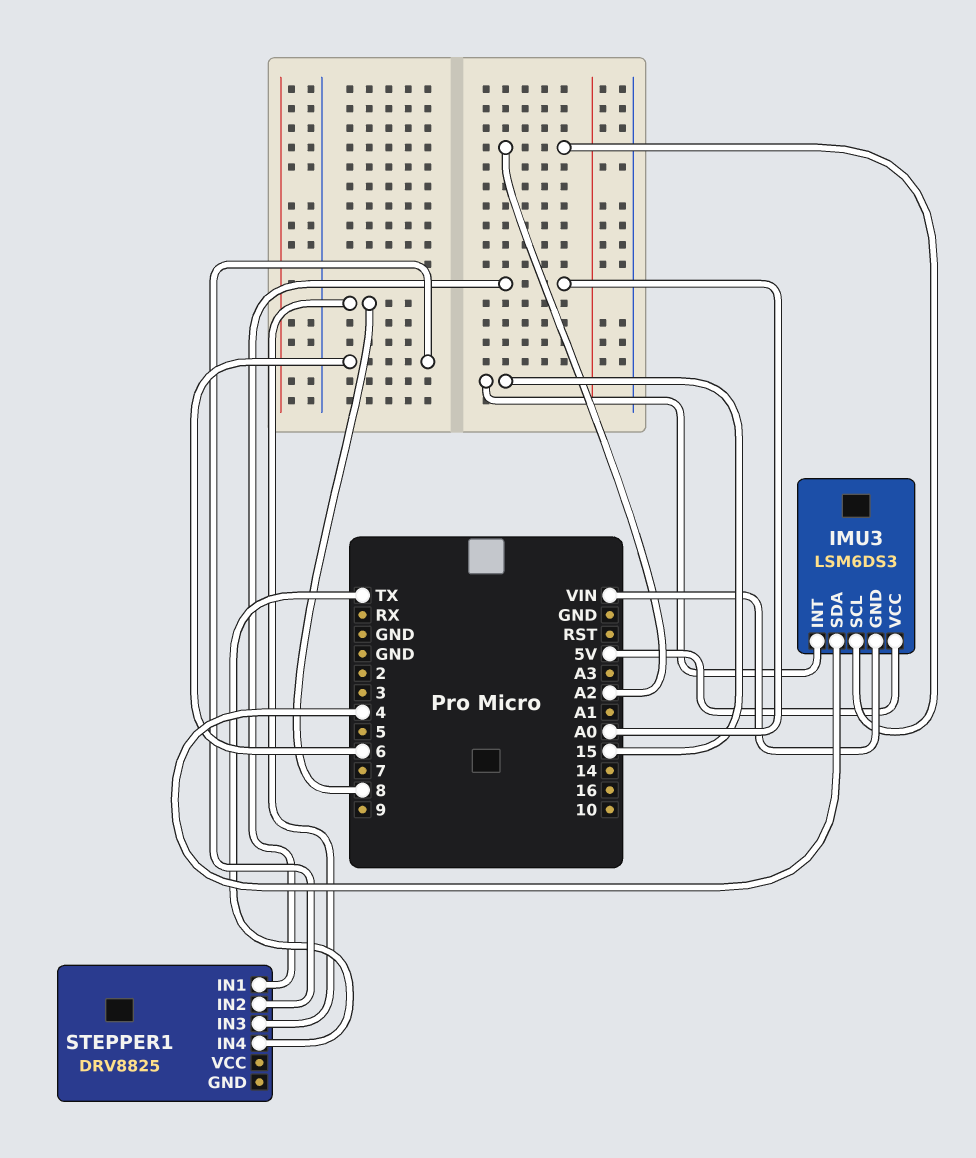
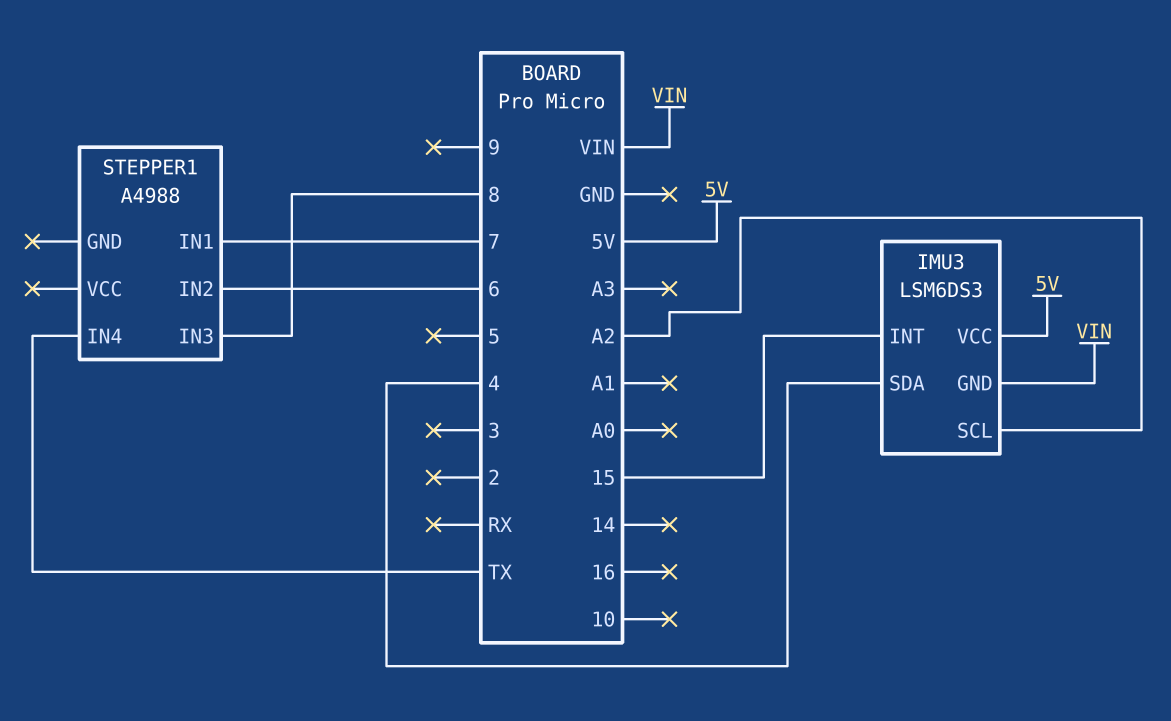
STEPPER1: DRV8825 -> A4988
STEPPER1 pin IN1: A0 -> 7

